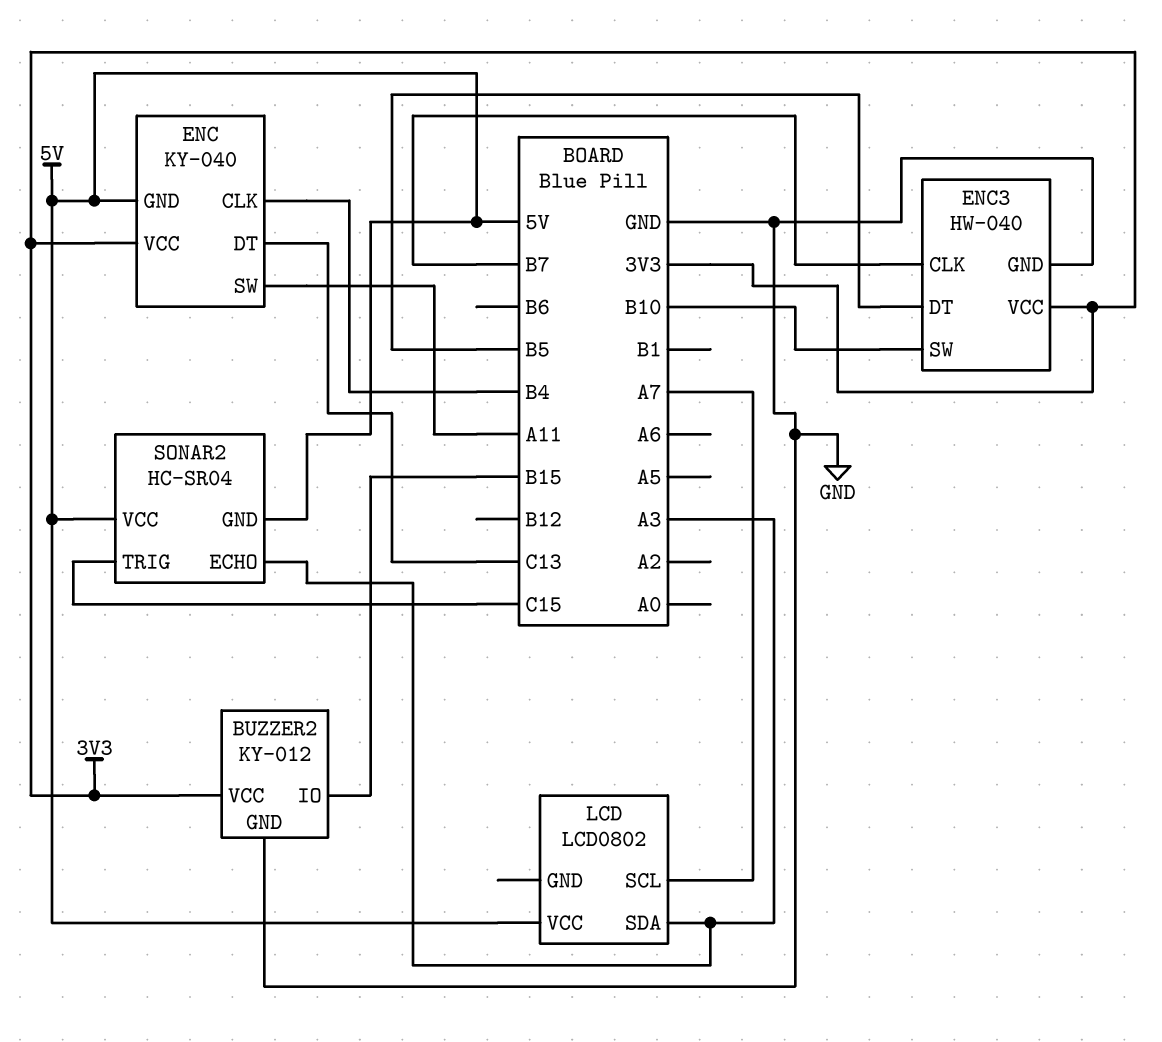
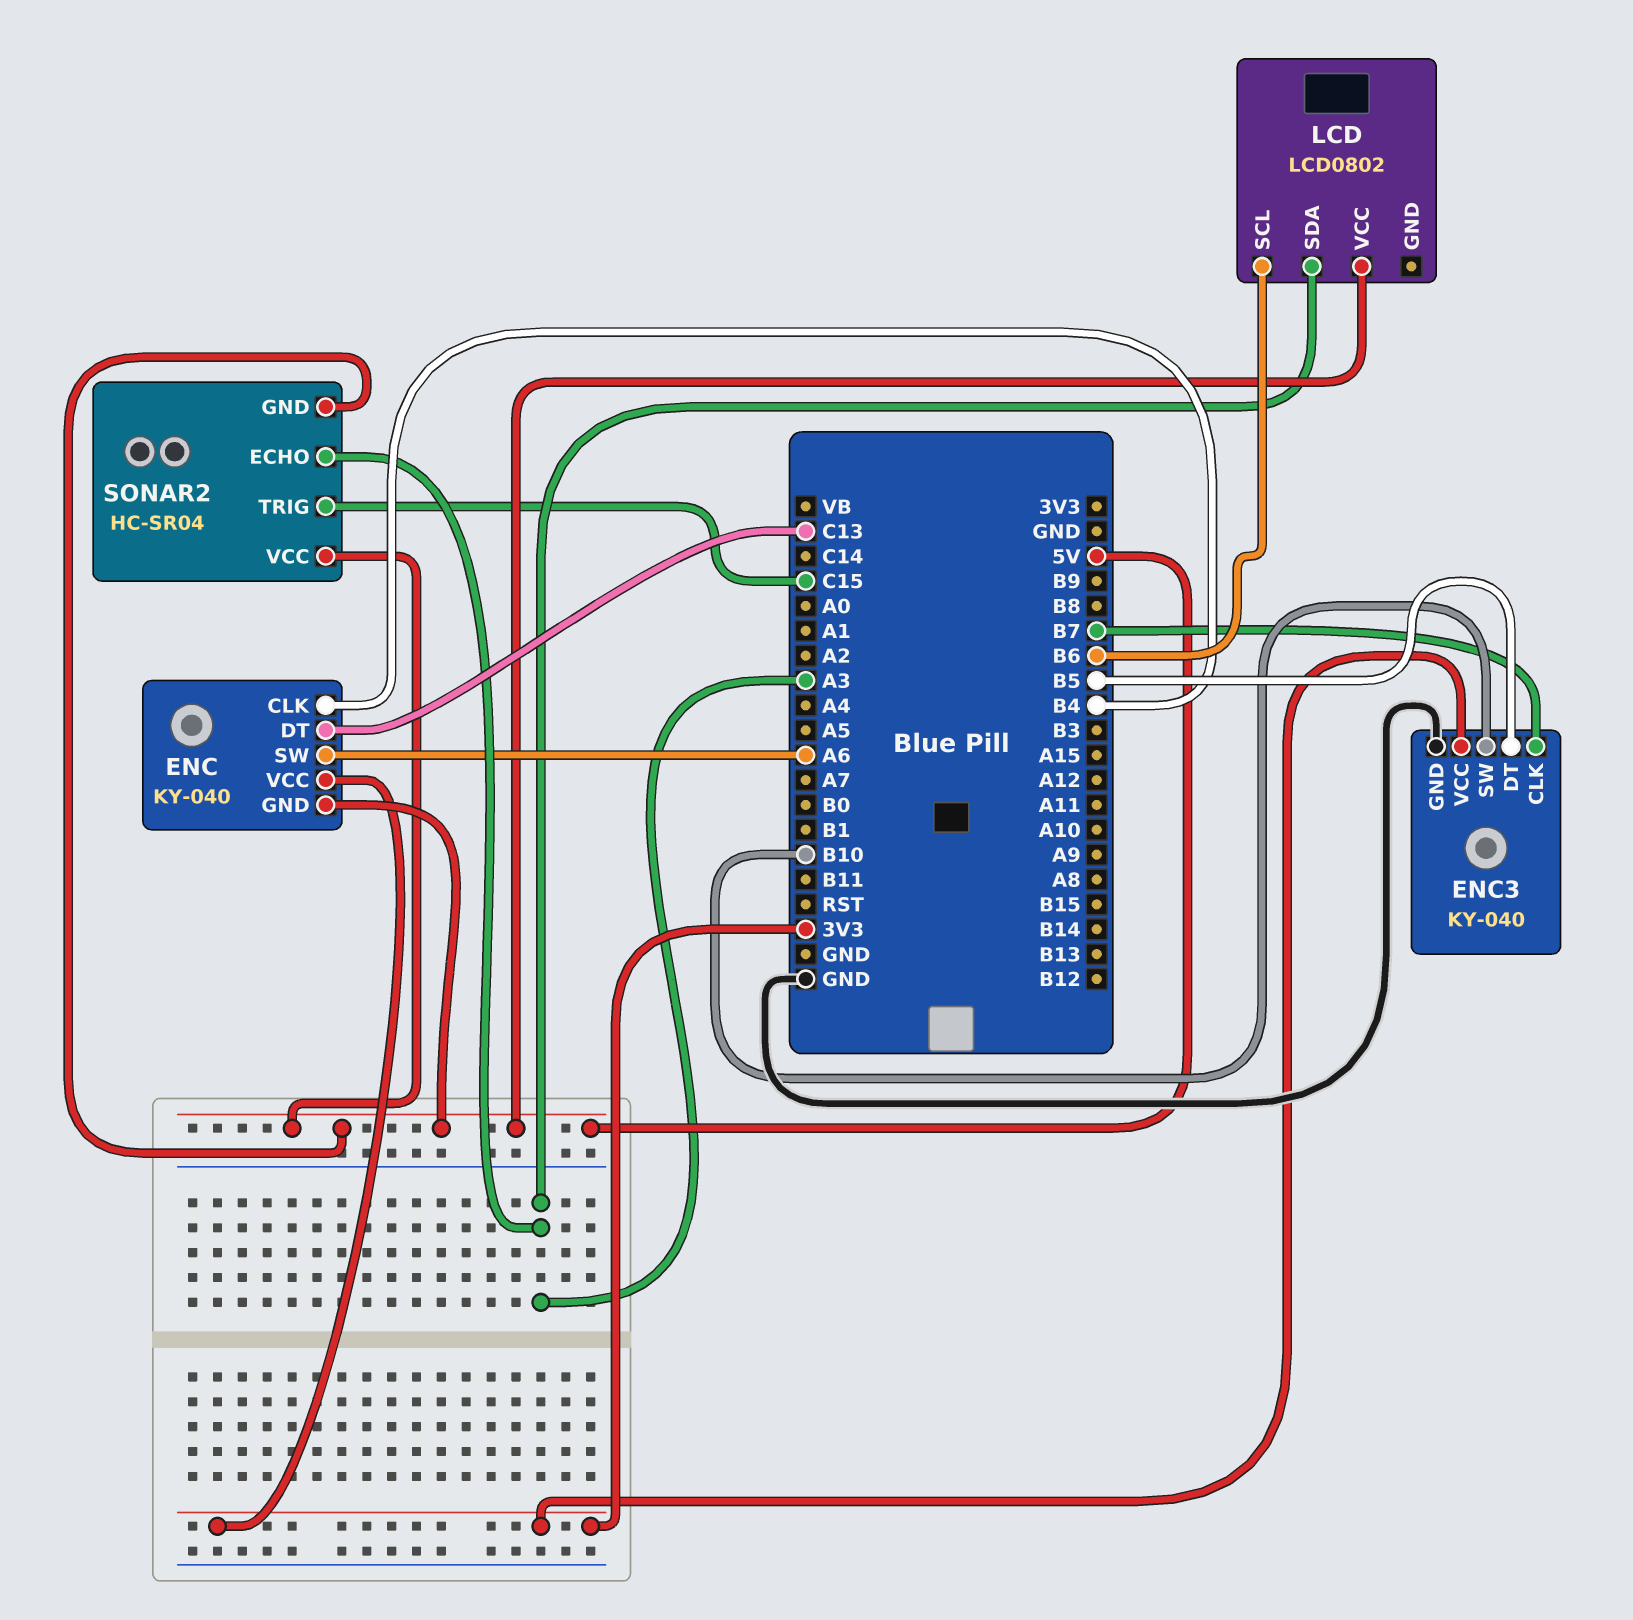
BUZZER2: KY-012 -> none
BUZZER2 pin GND: GND -> none
BUZZER2 pin IO: B15 -> none
BUZZER2 pin VCC: 3V3 -> none
ENC pin SW: A11 -> A6
ENC3: HW-040 -> KY-040
LCD pin SCL: A7 -> B6

